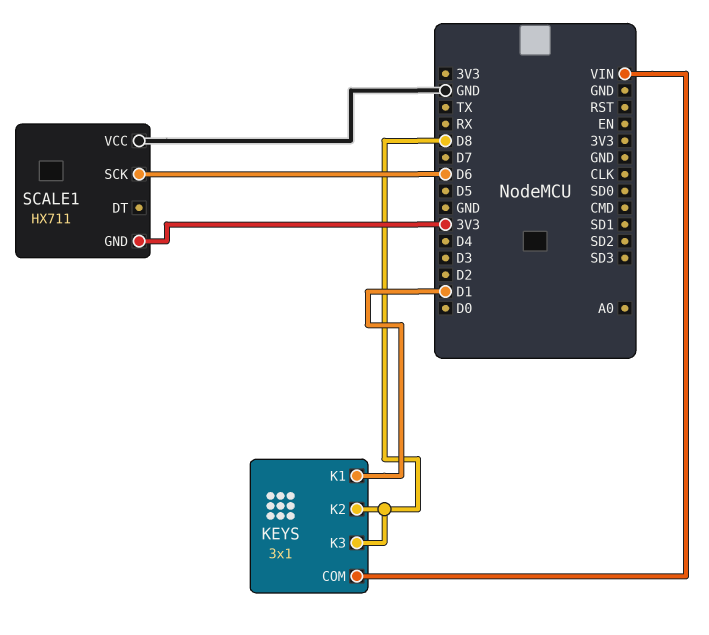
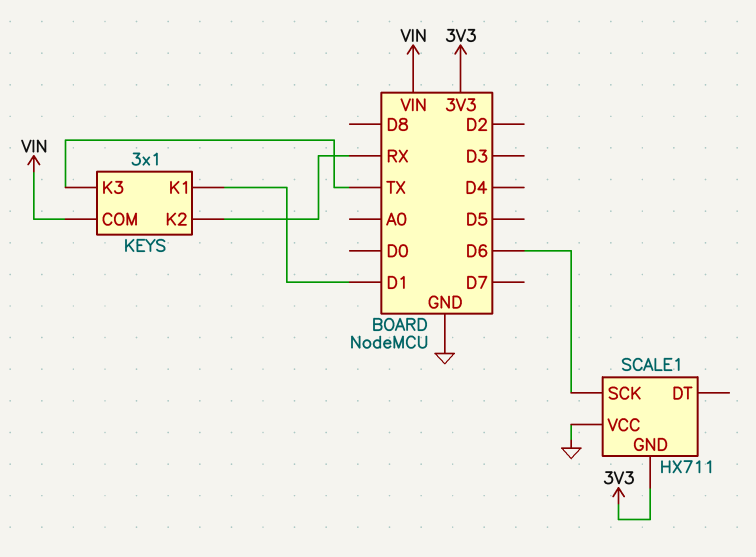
KEYS pin K2: D8 -> RX
KEYS pin K3: D8 -> TX

